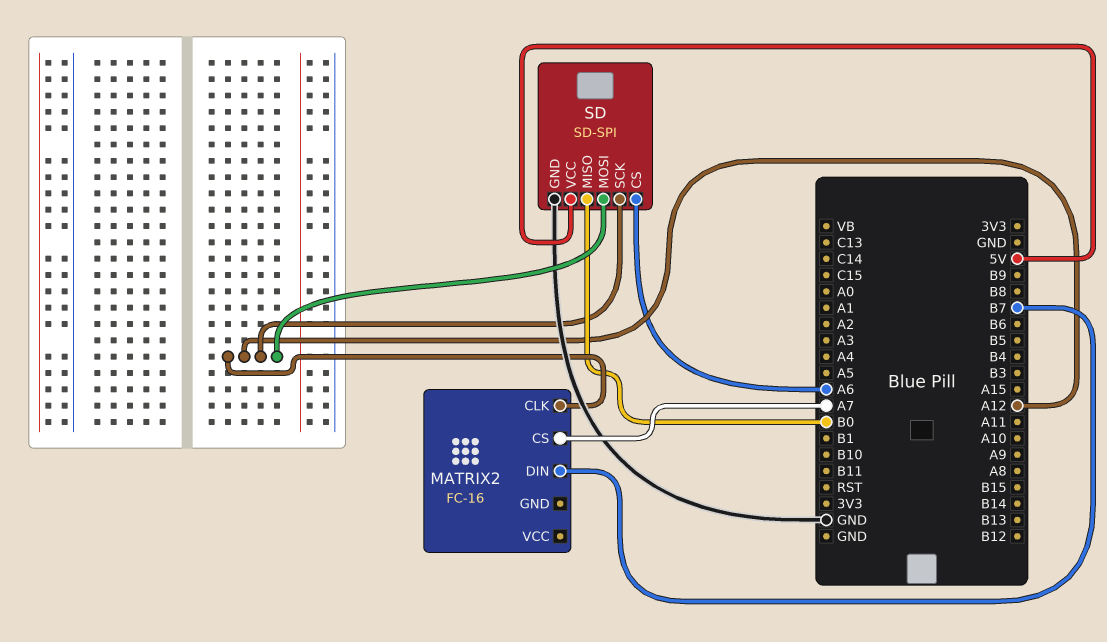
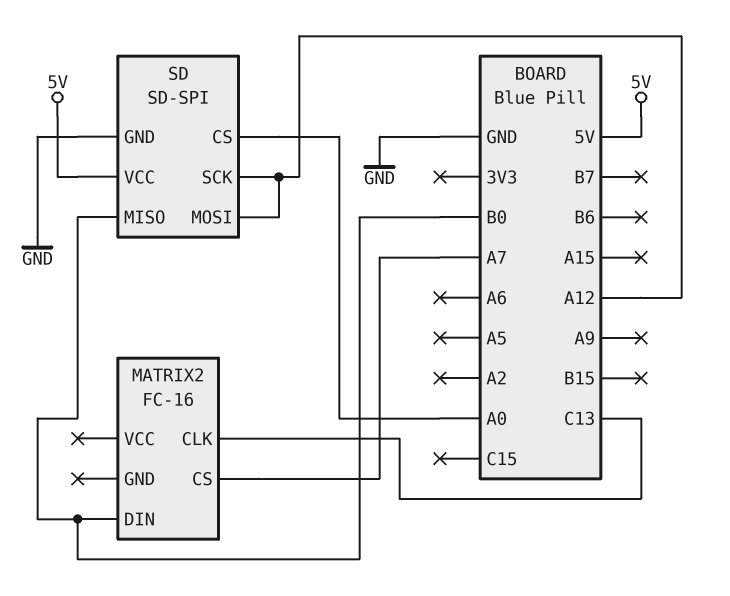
MATRIX2 pin CLK: A12 -> C13
MATRIX2 pin DIN: B7 -> B0
SD pin CS: A6 -> A0

